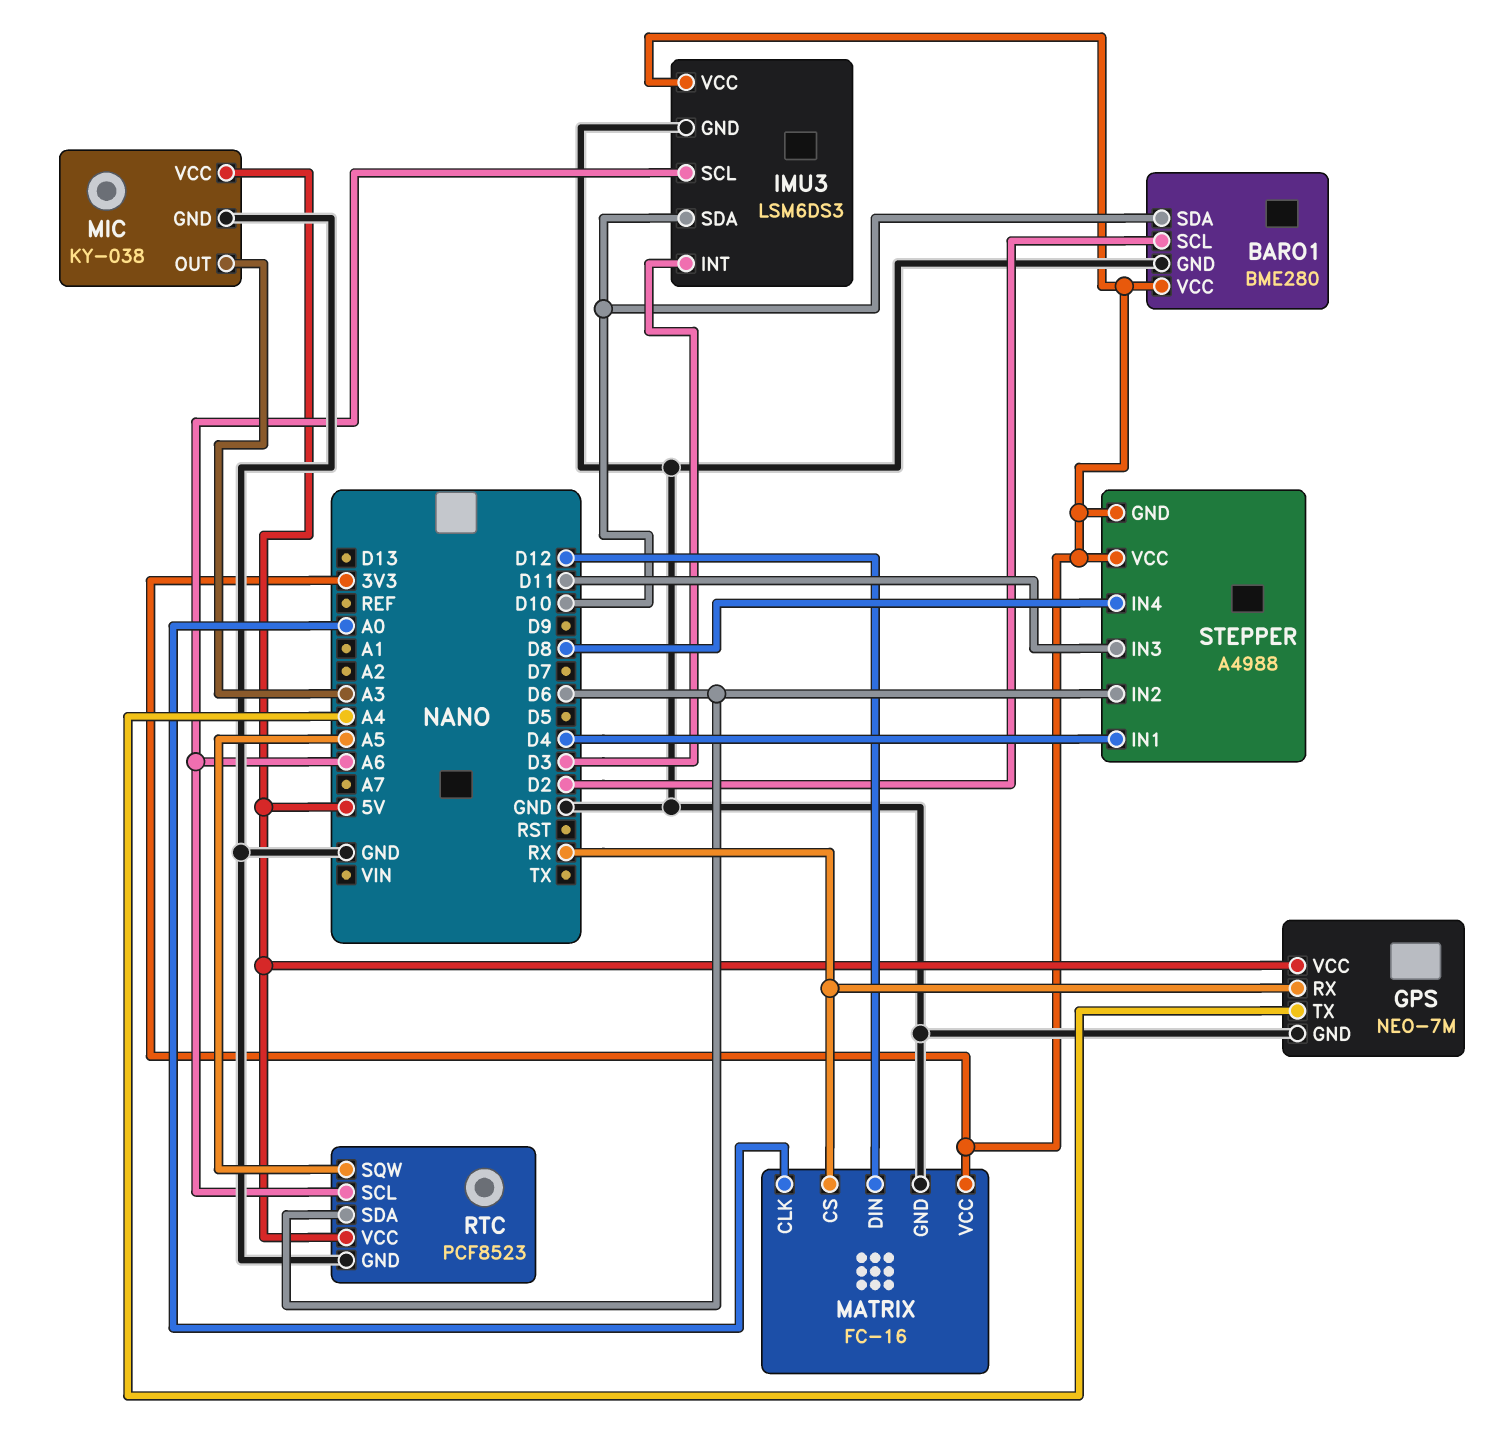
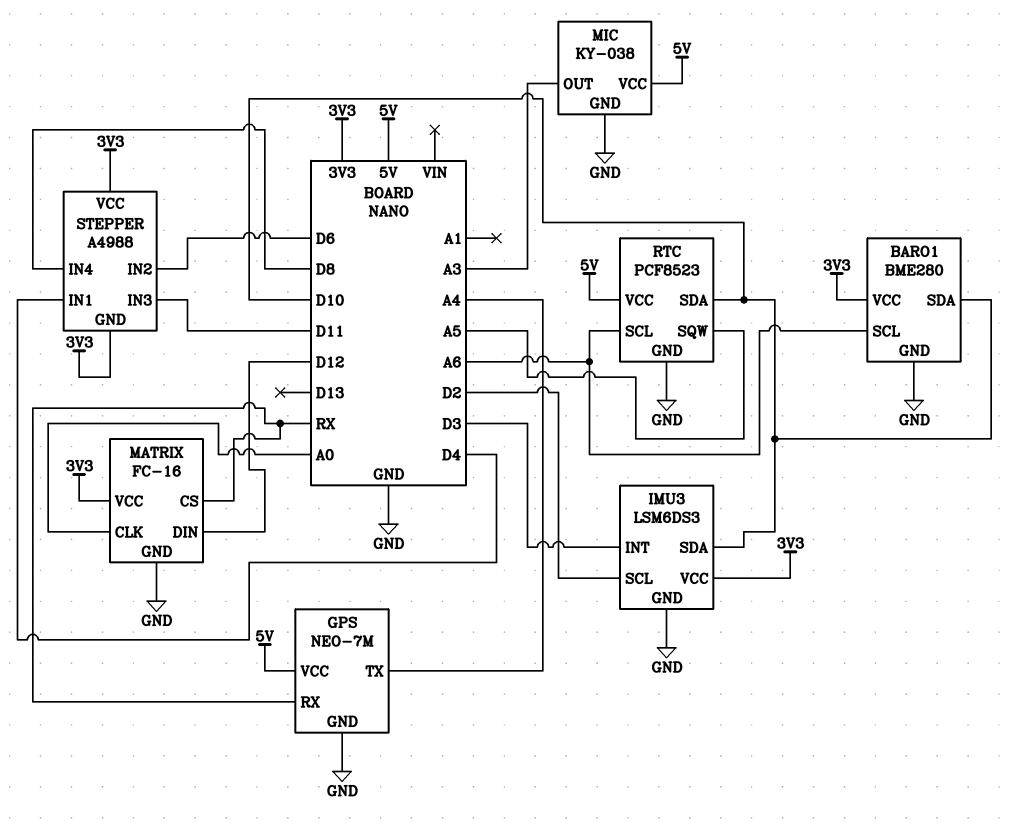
BARO1 pin SCL: D2 -> A6
IMU3 pin SCL: A6 -> D2
RTC pin SDA: D6 -> D10

